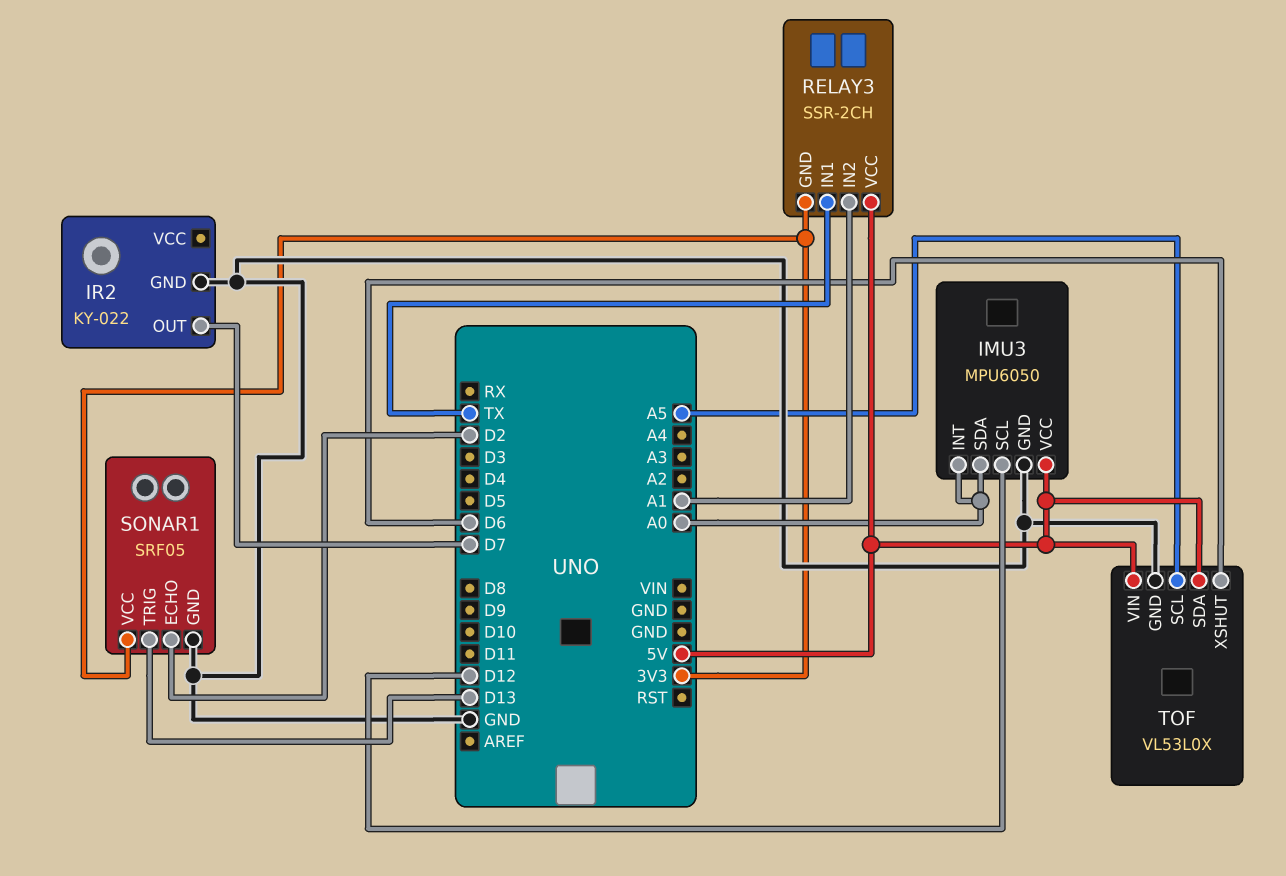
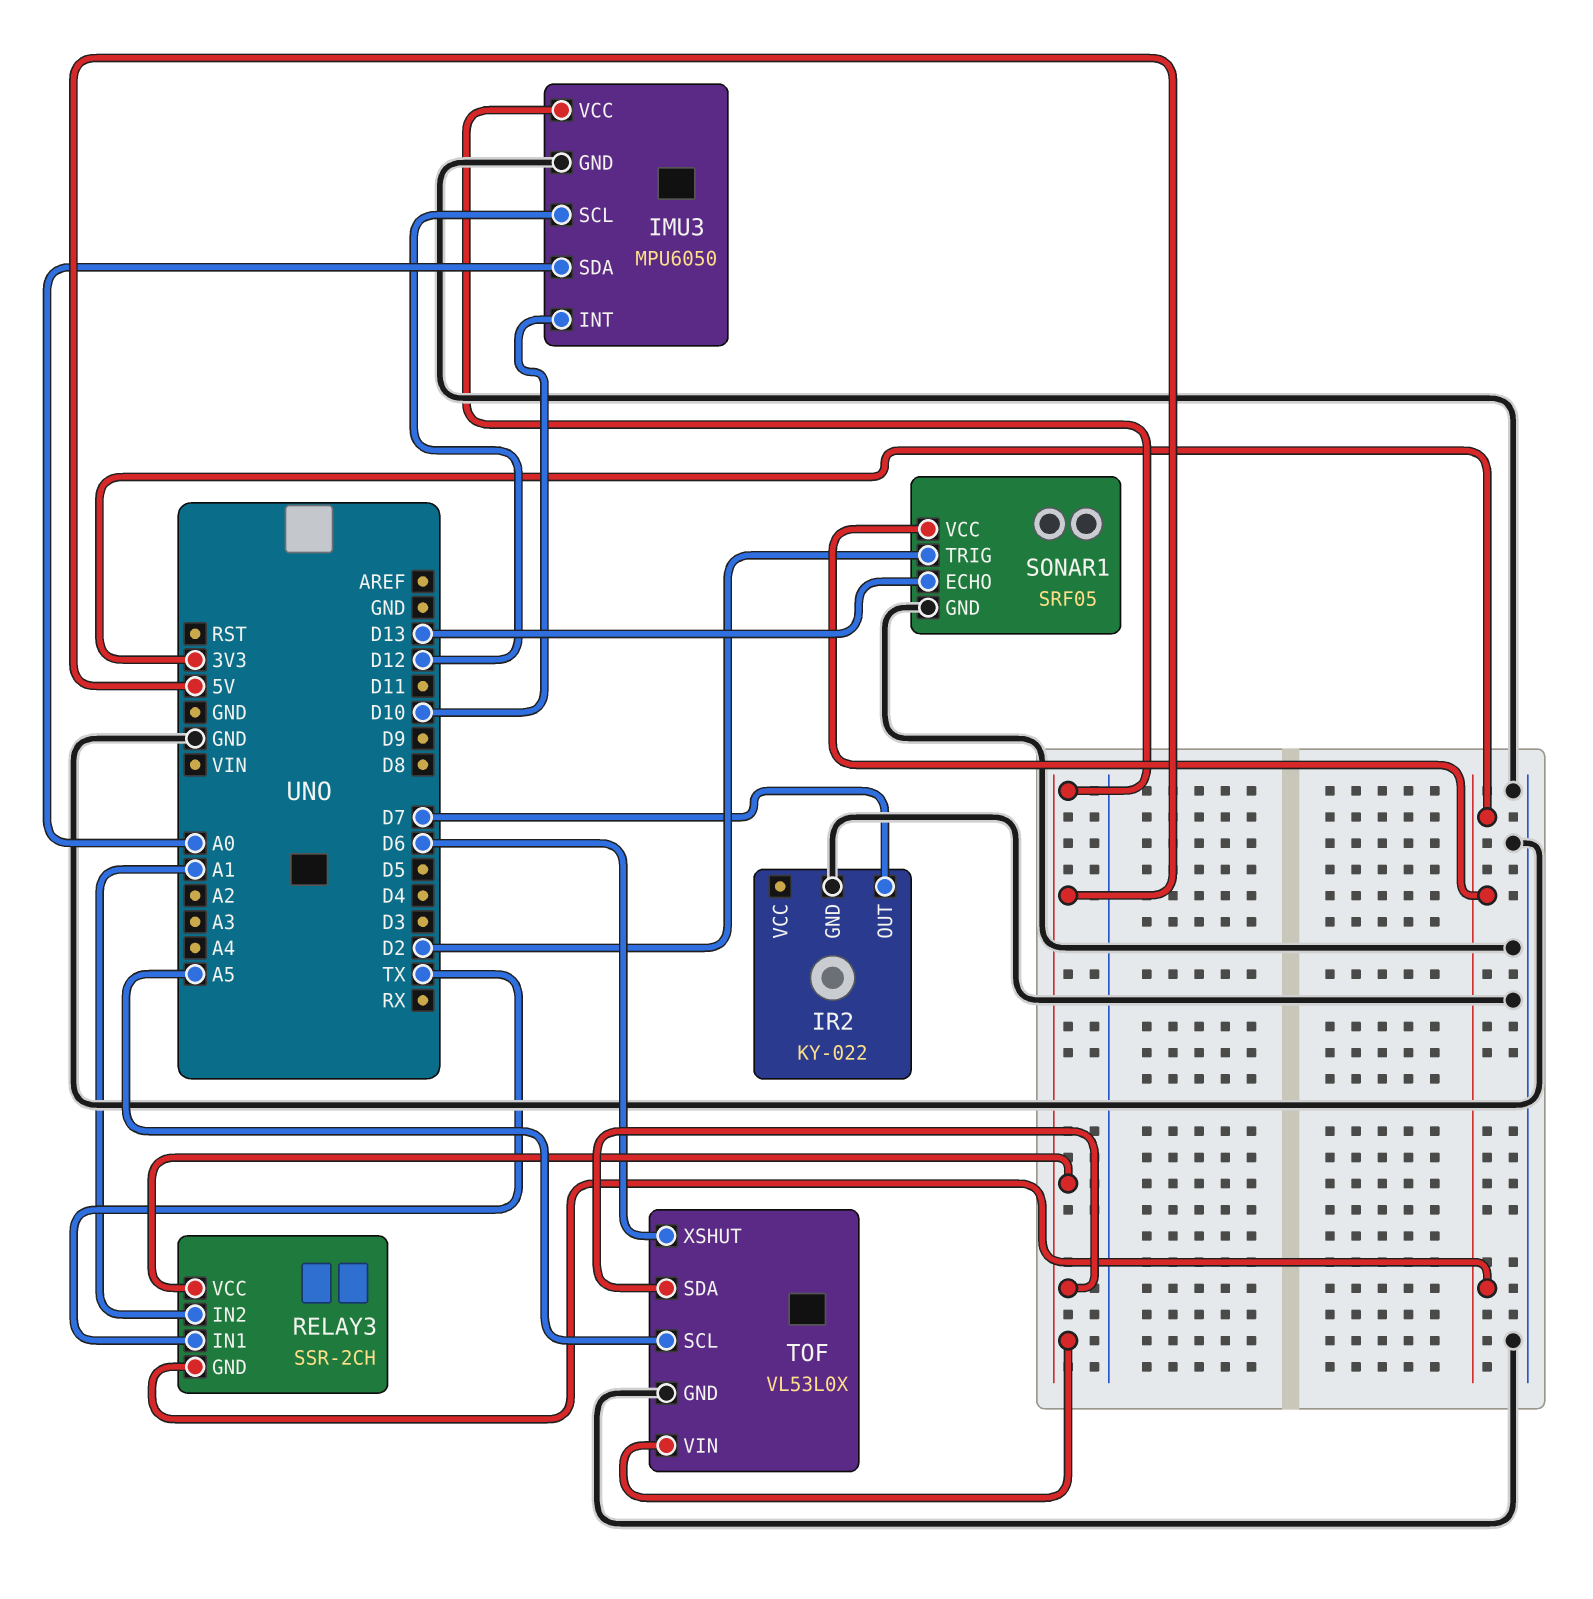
IMU3 pin INT: A0 -> D10
SONAR1 pin ECHO: D2 -> D13
SONAR1 pin TRIG: D13 -> D2

